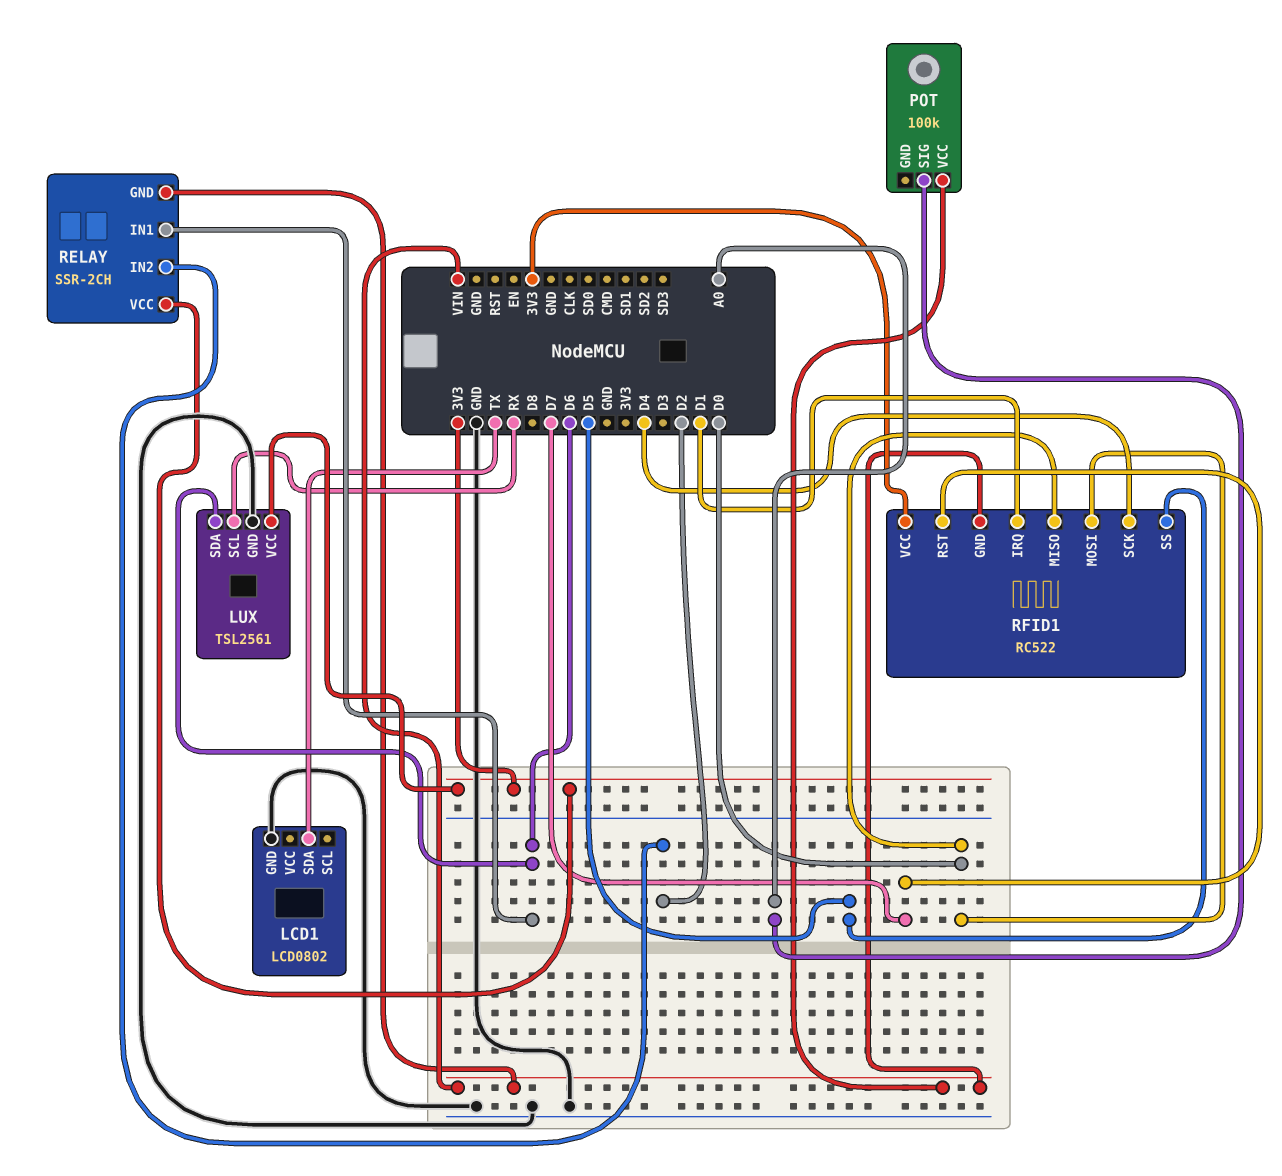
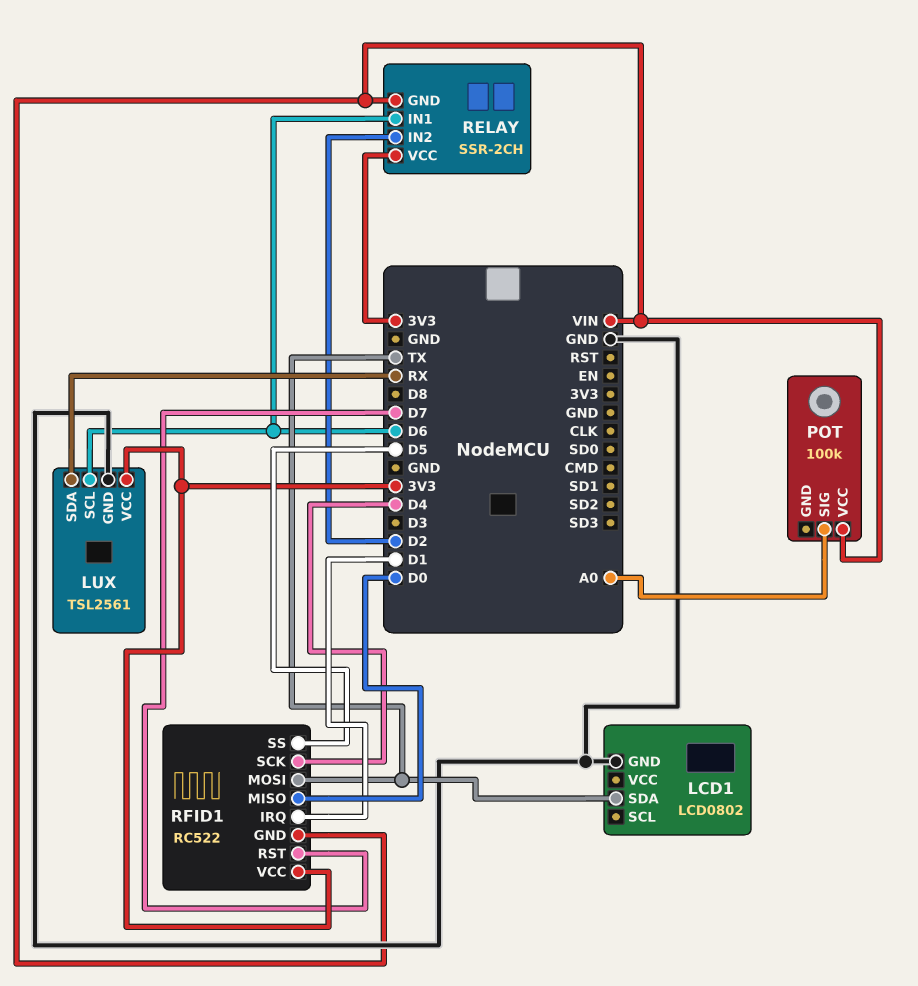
LUX pin SCL: RX -> D6
LUX pin SDA: D6 -> RX
RFID1 pin MOSI: D0 -> TX

